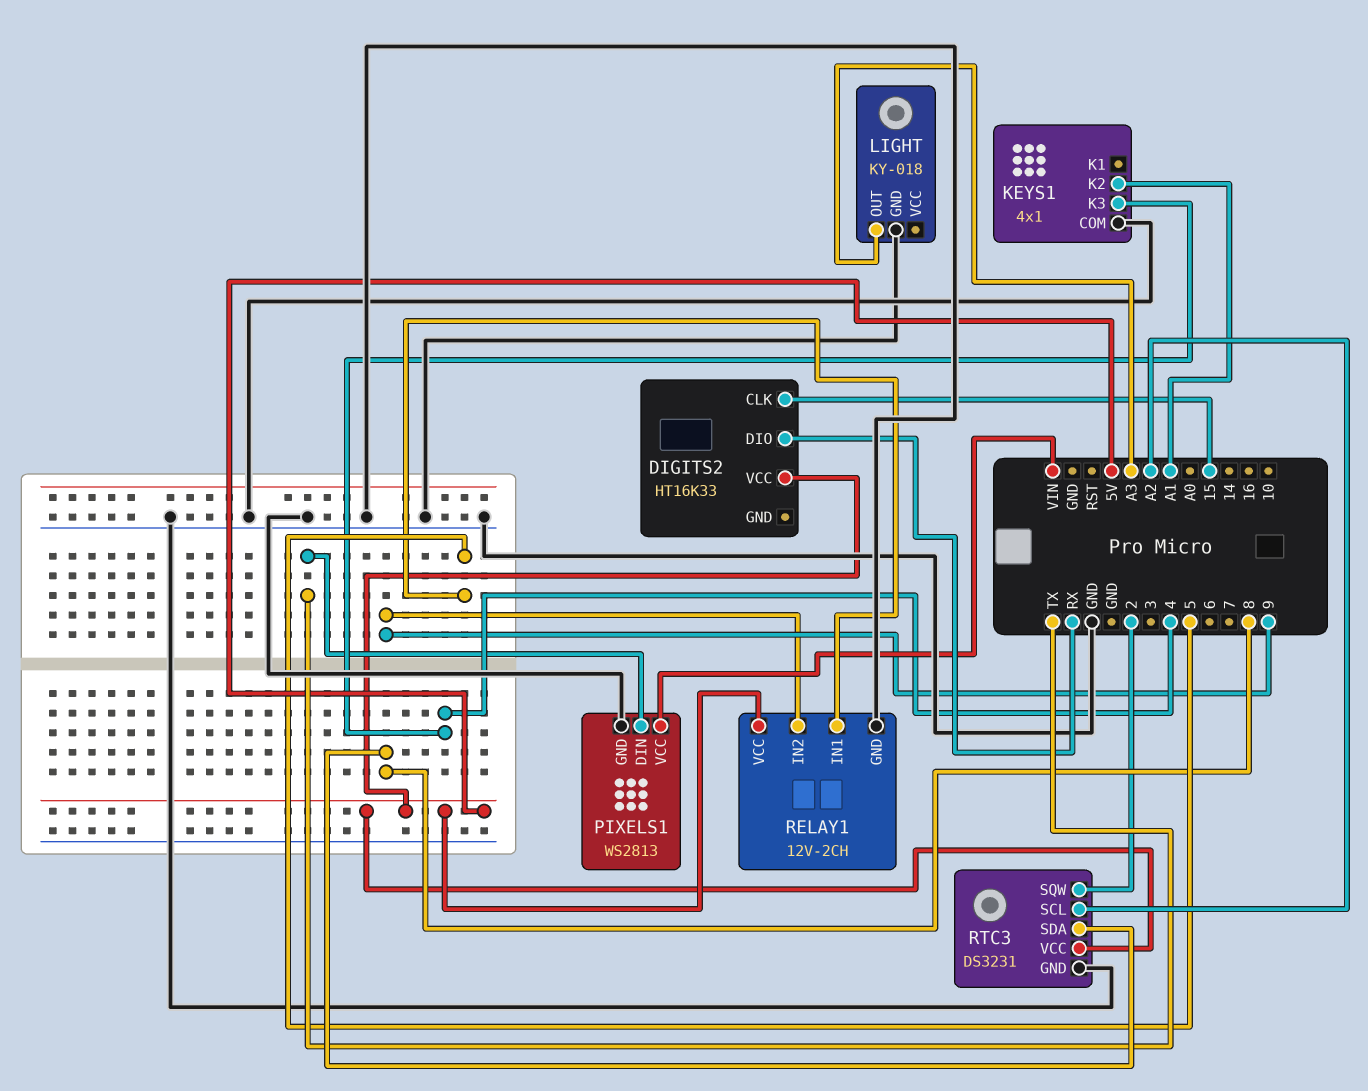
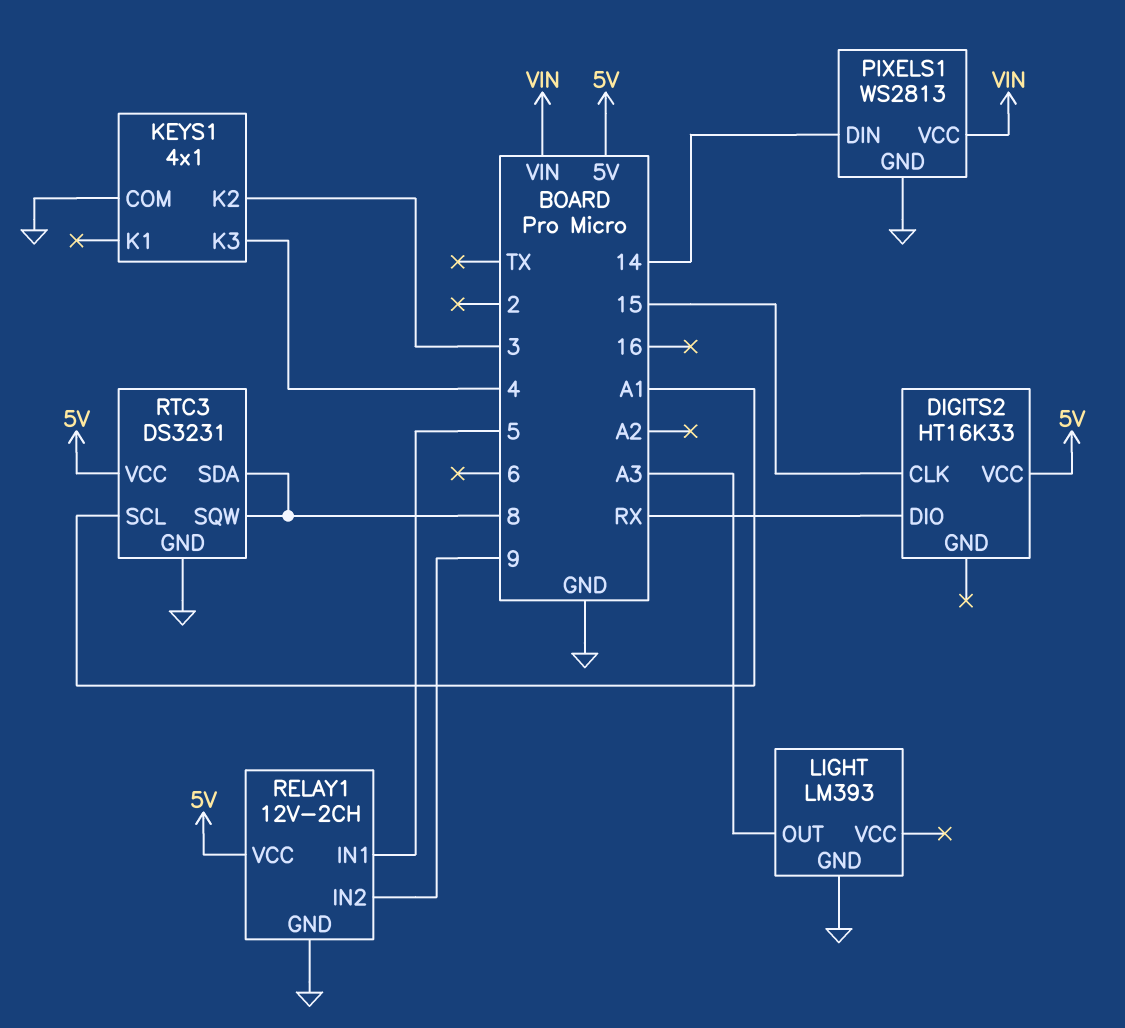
KEYS1 pin K2: A1 -> 3
LIGHT: KY-018 -> LM393
PIXELS1 pin DIN: TX -> 14
RTC3 pin SCL: A2 -> A1
RTC3 pin SQW: 2 -> 8

